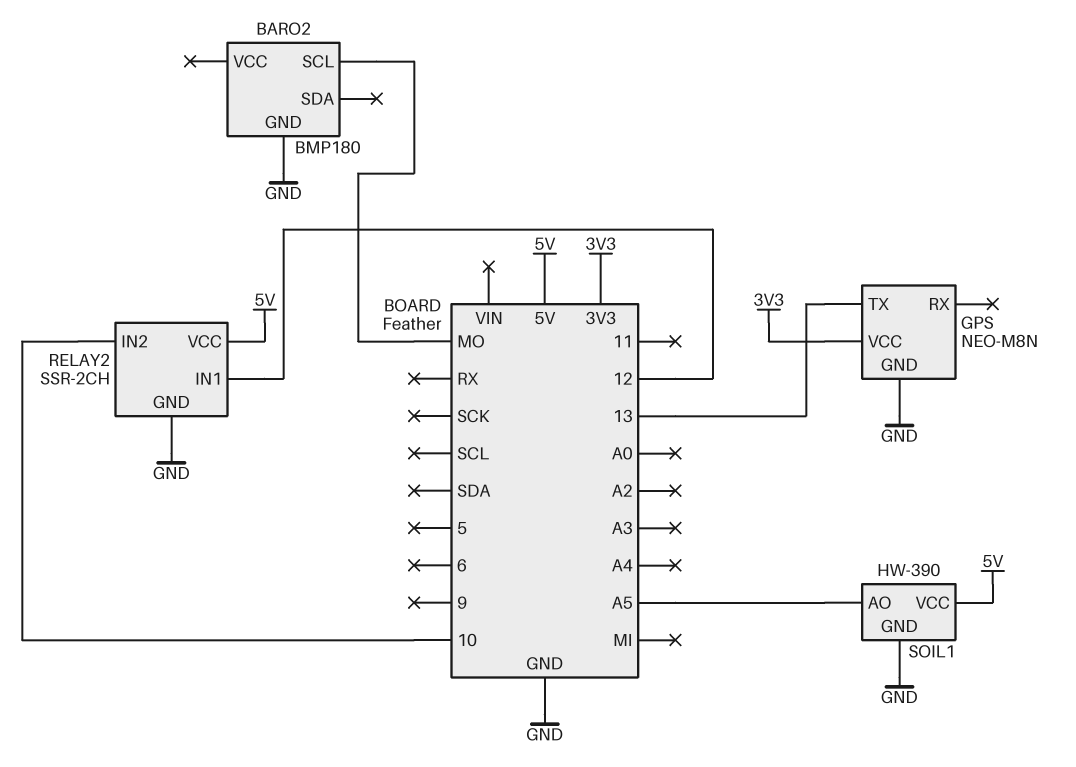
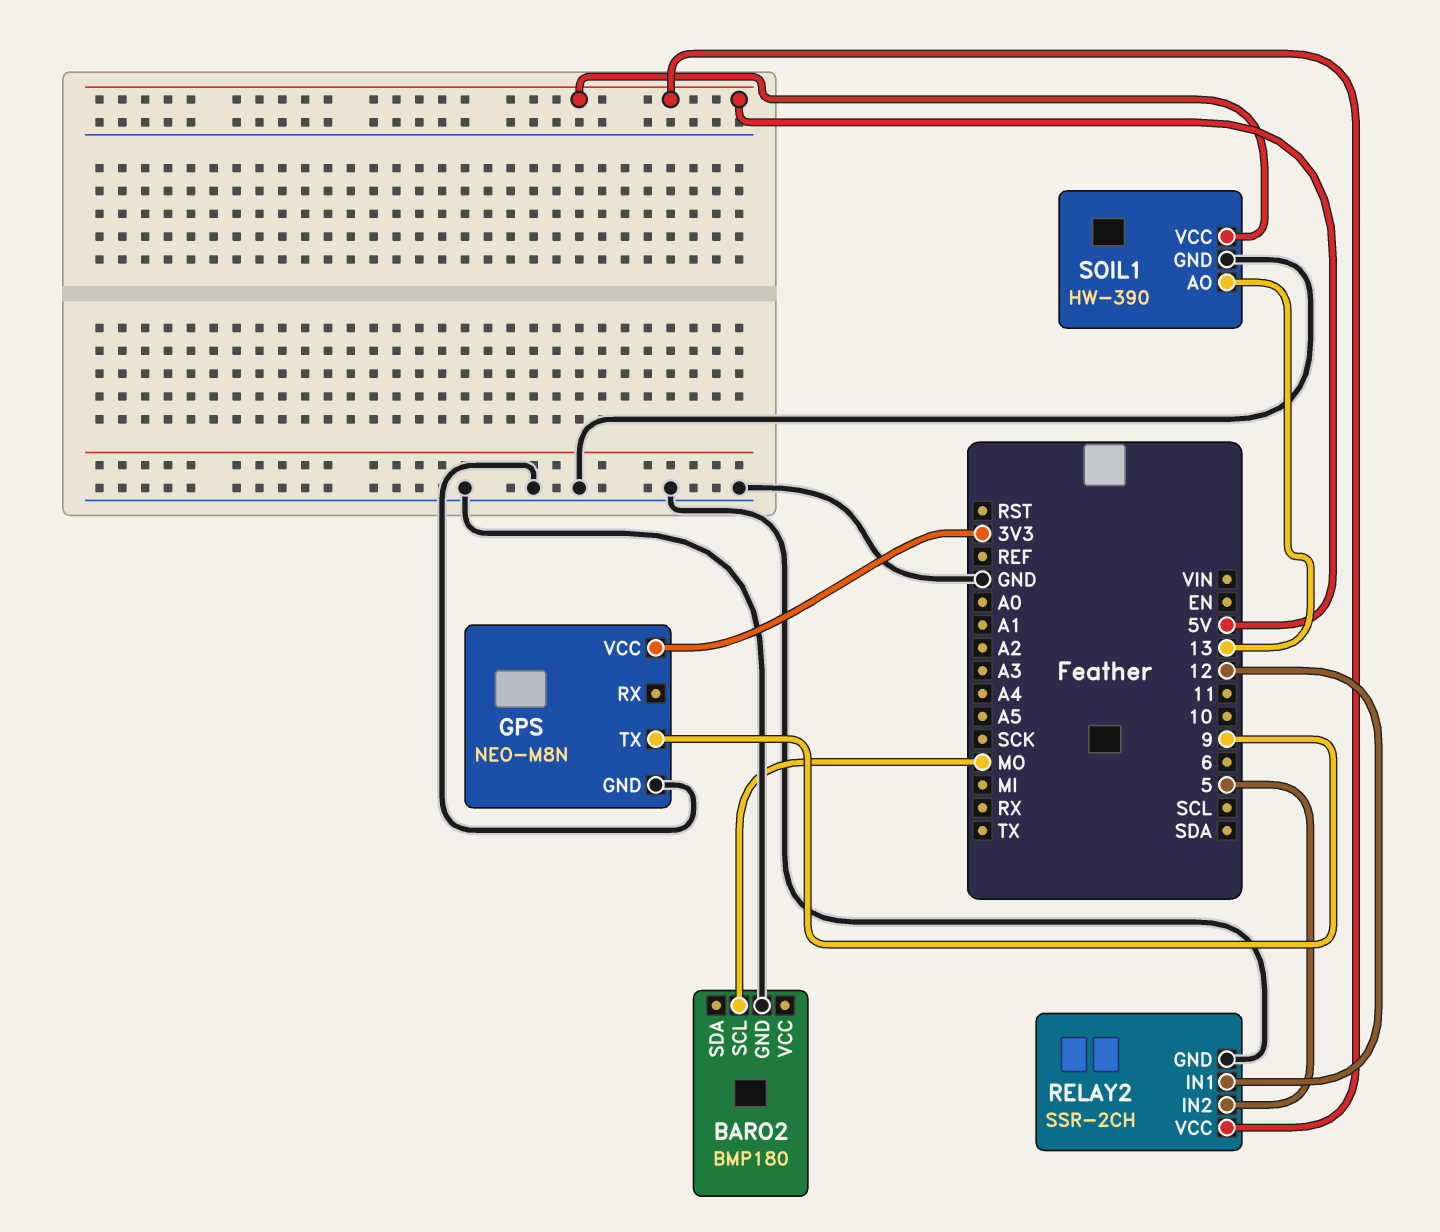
GPS pin TX: 13 -> 9
RELAY2 pin IN2: 10 -> 5
SOIL1 pin AO: A5 -> 13

